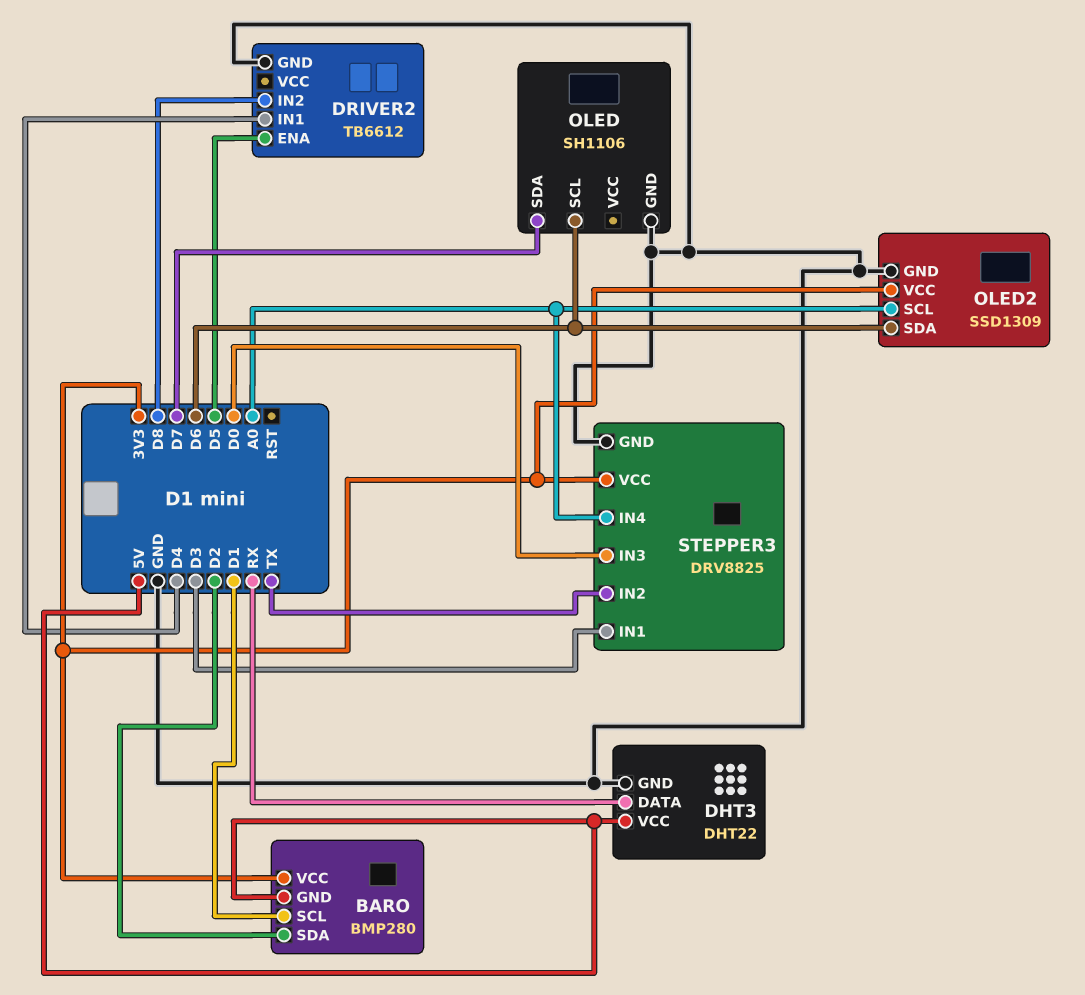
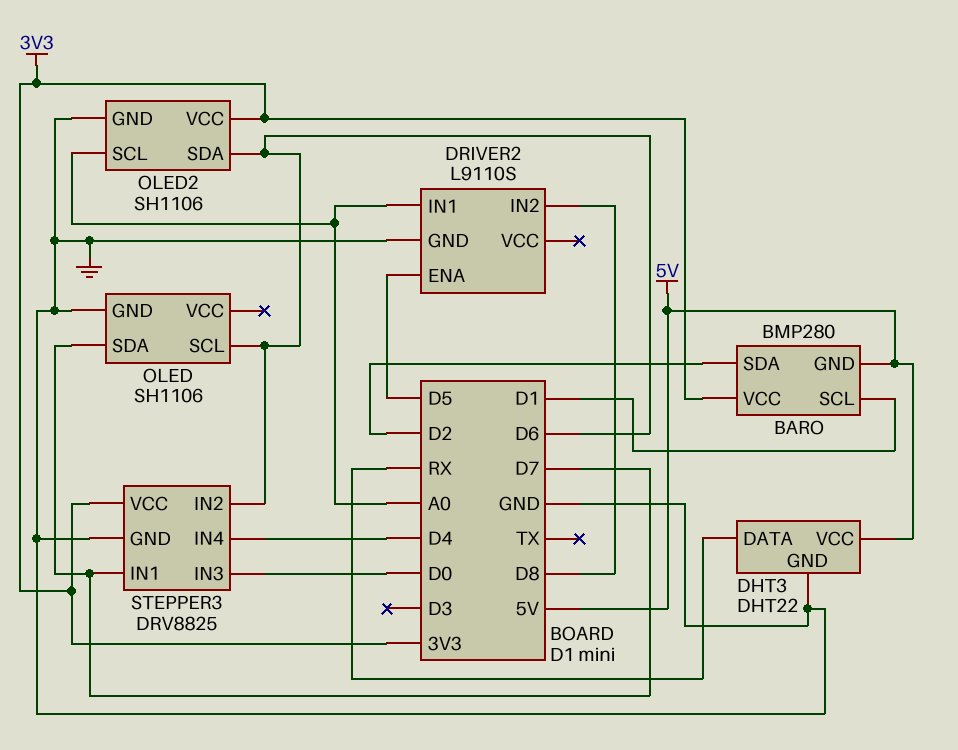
DRIVER2: TB6612 -> L9110S
DRIVER2 pin IN1: D4 -> A0
OLED2: SSD1309 -> SH1106
STEPPER3 pin IN1: D3 -> D7
STEPPER3 pin IN2: TX -> D6
STEPPER3 pin IN4: A0 -> D4

